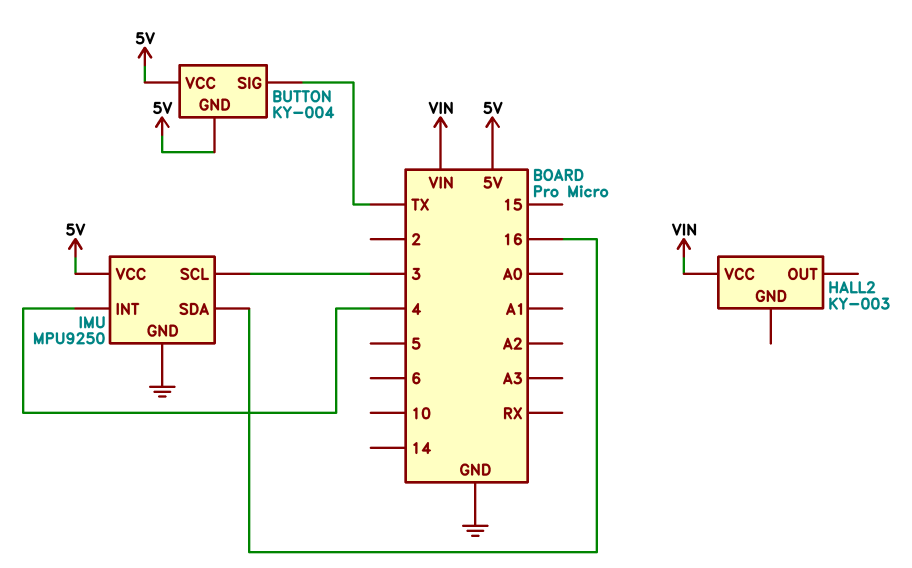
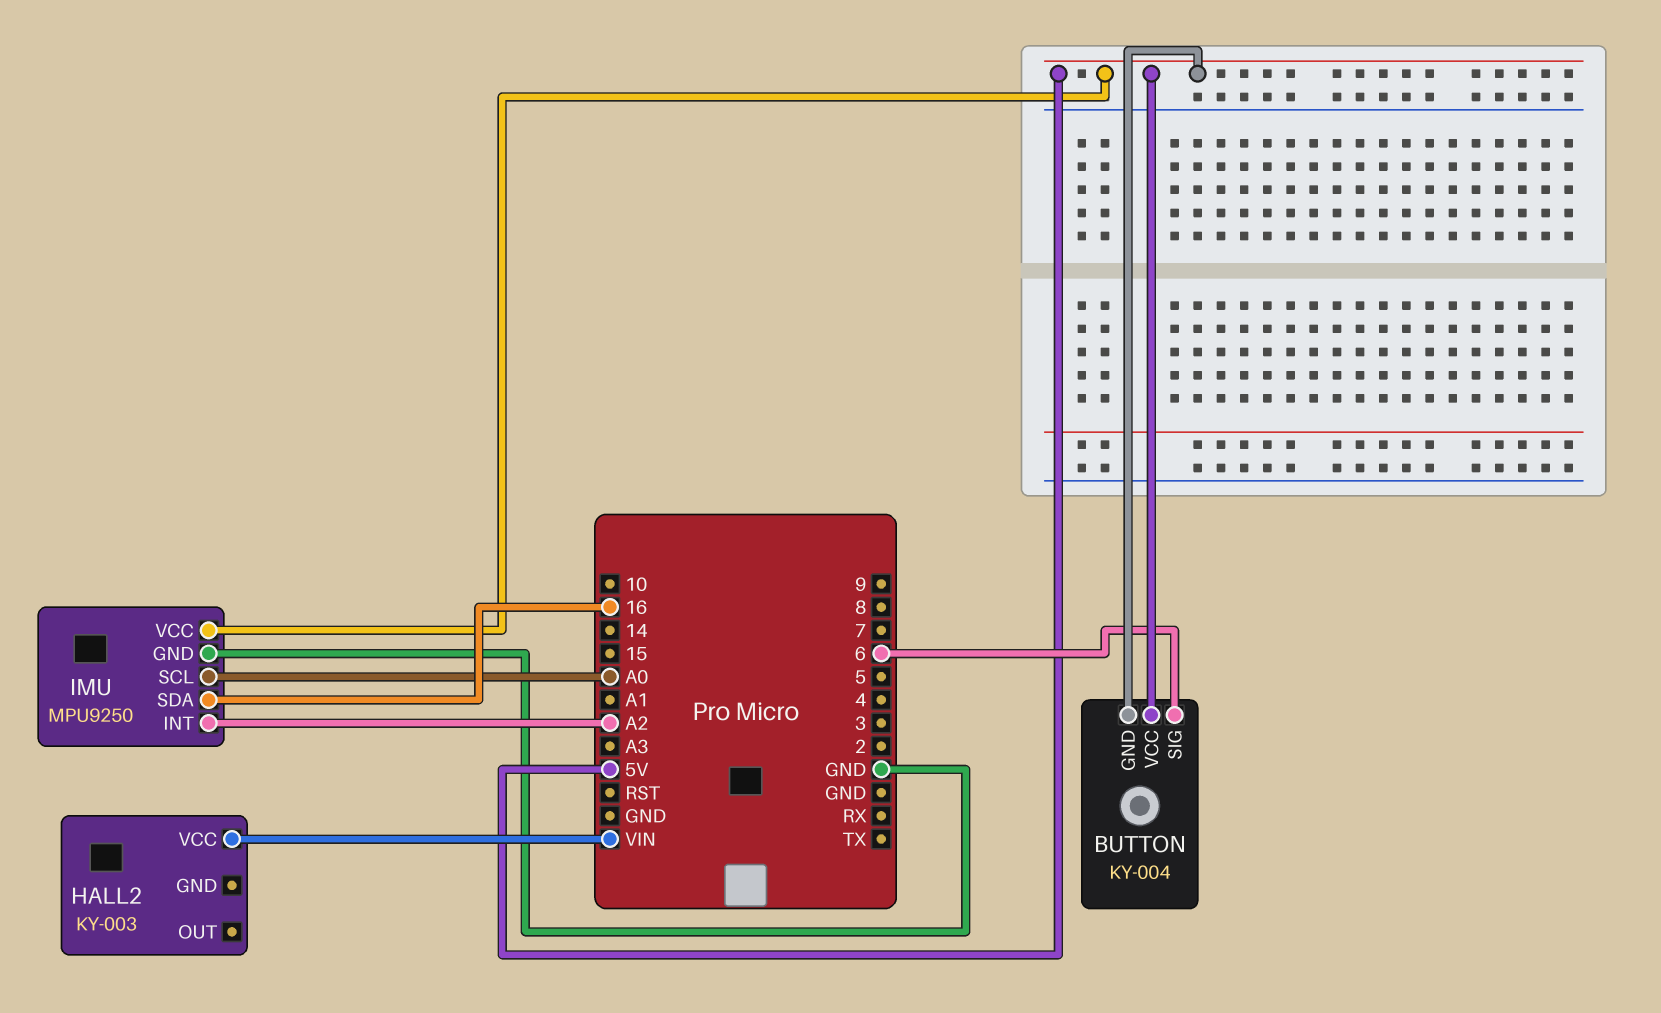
BUTTON pin SIG: TX -> 6
IMU pin INT: 4 -> A2
IMU pin SCL: 3 -> A0

